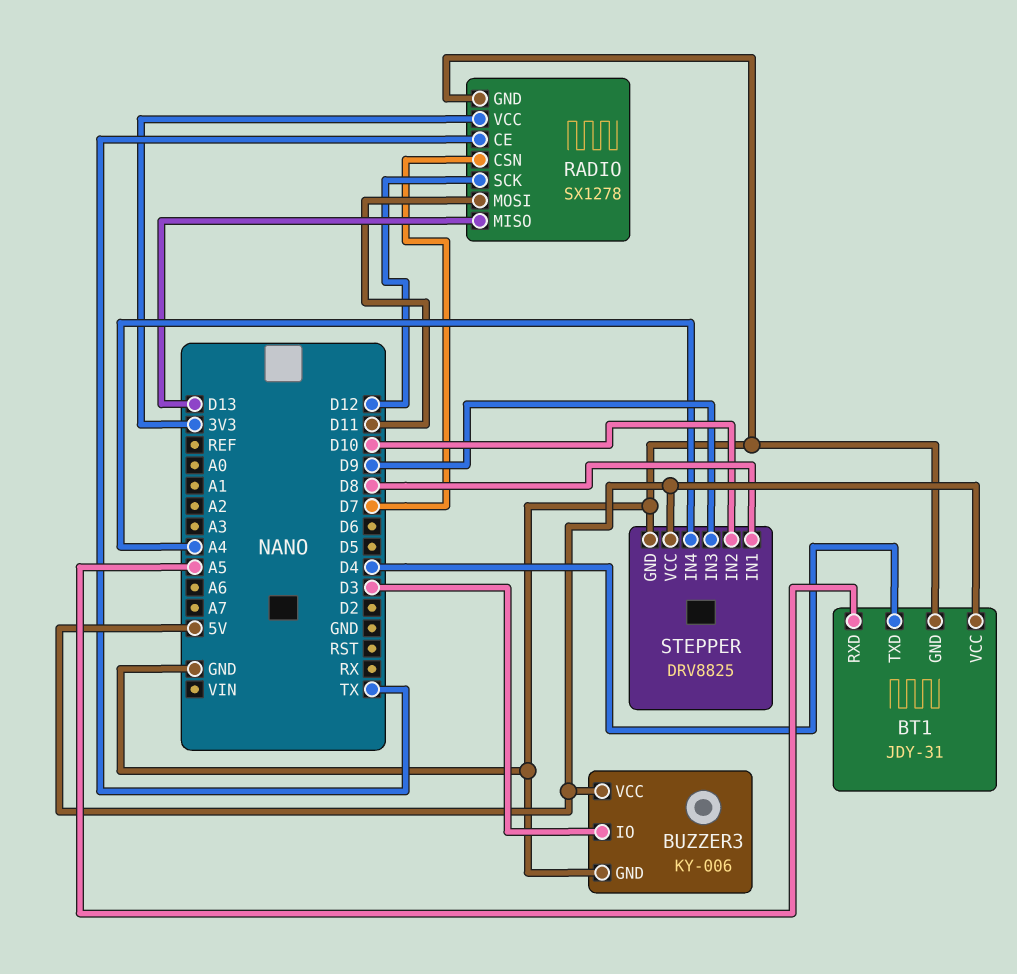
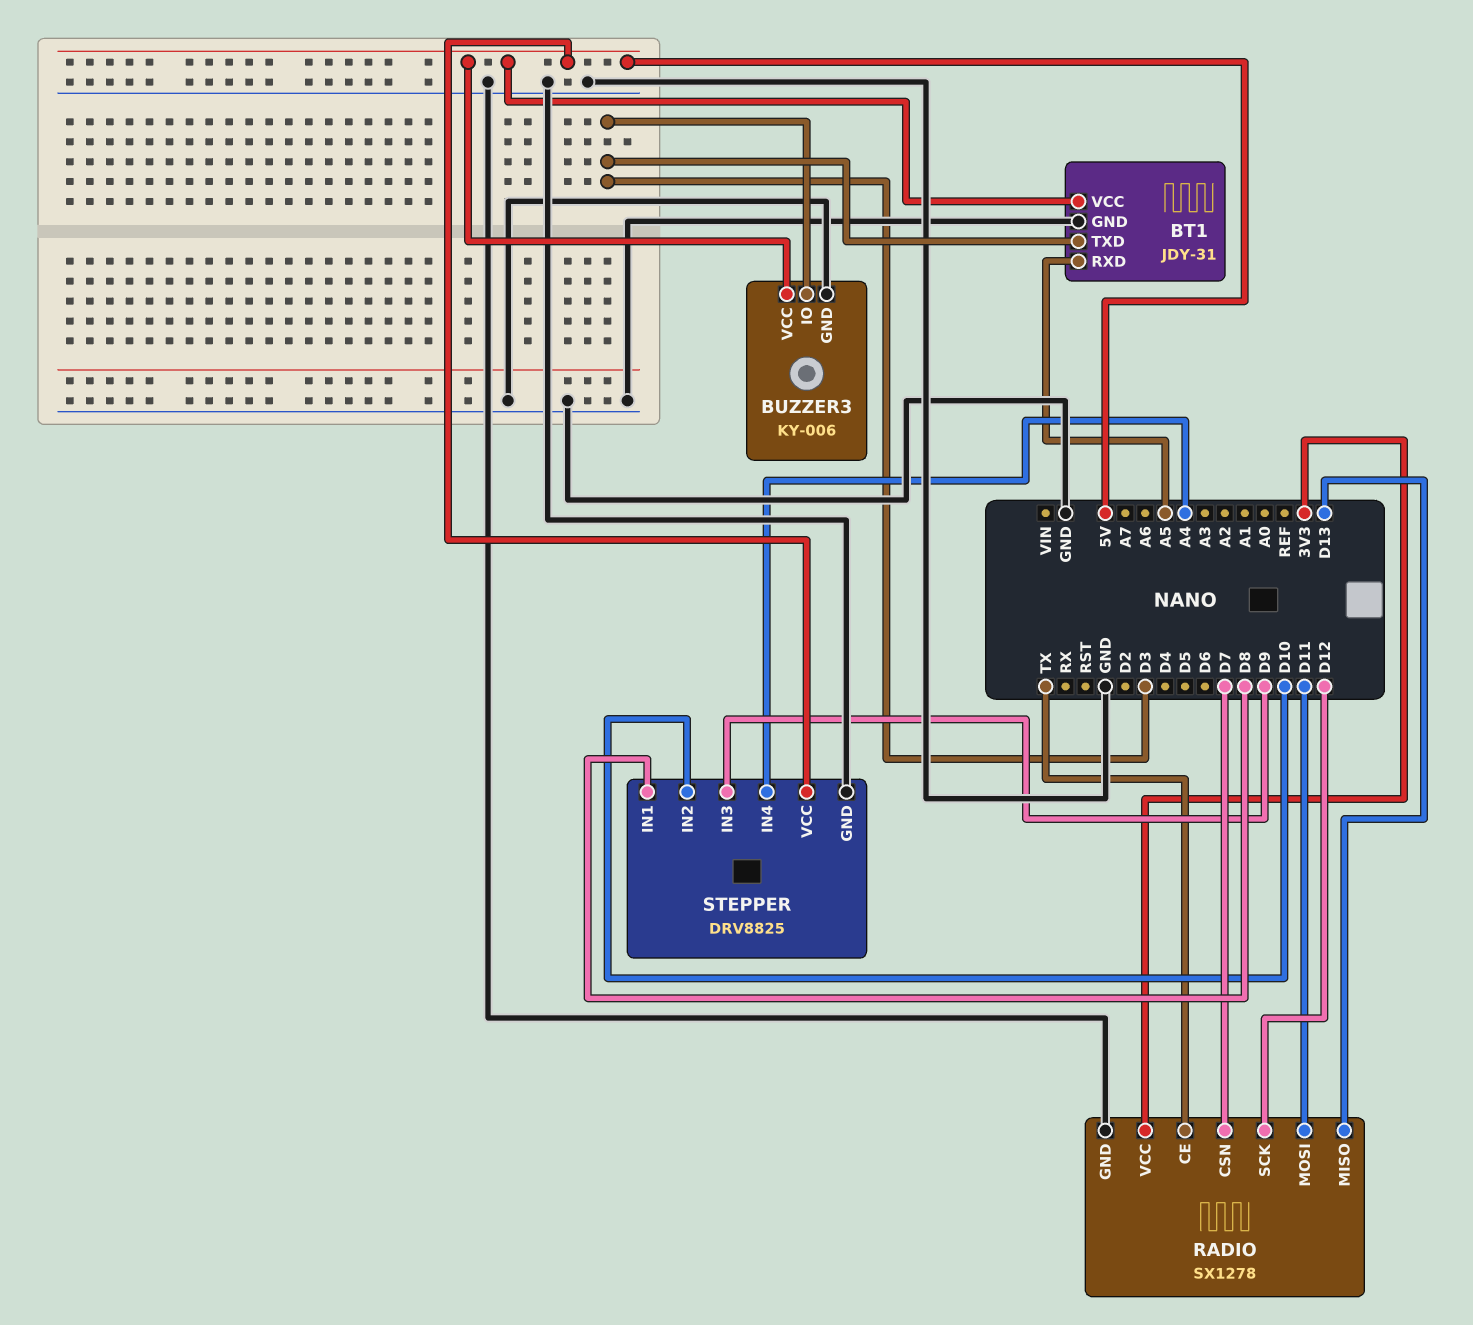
BT1 pin TXD: D4 -> D3

